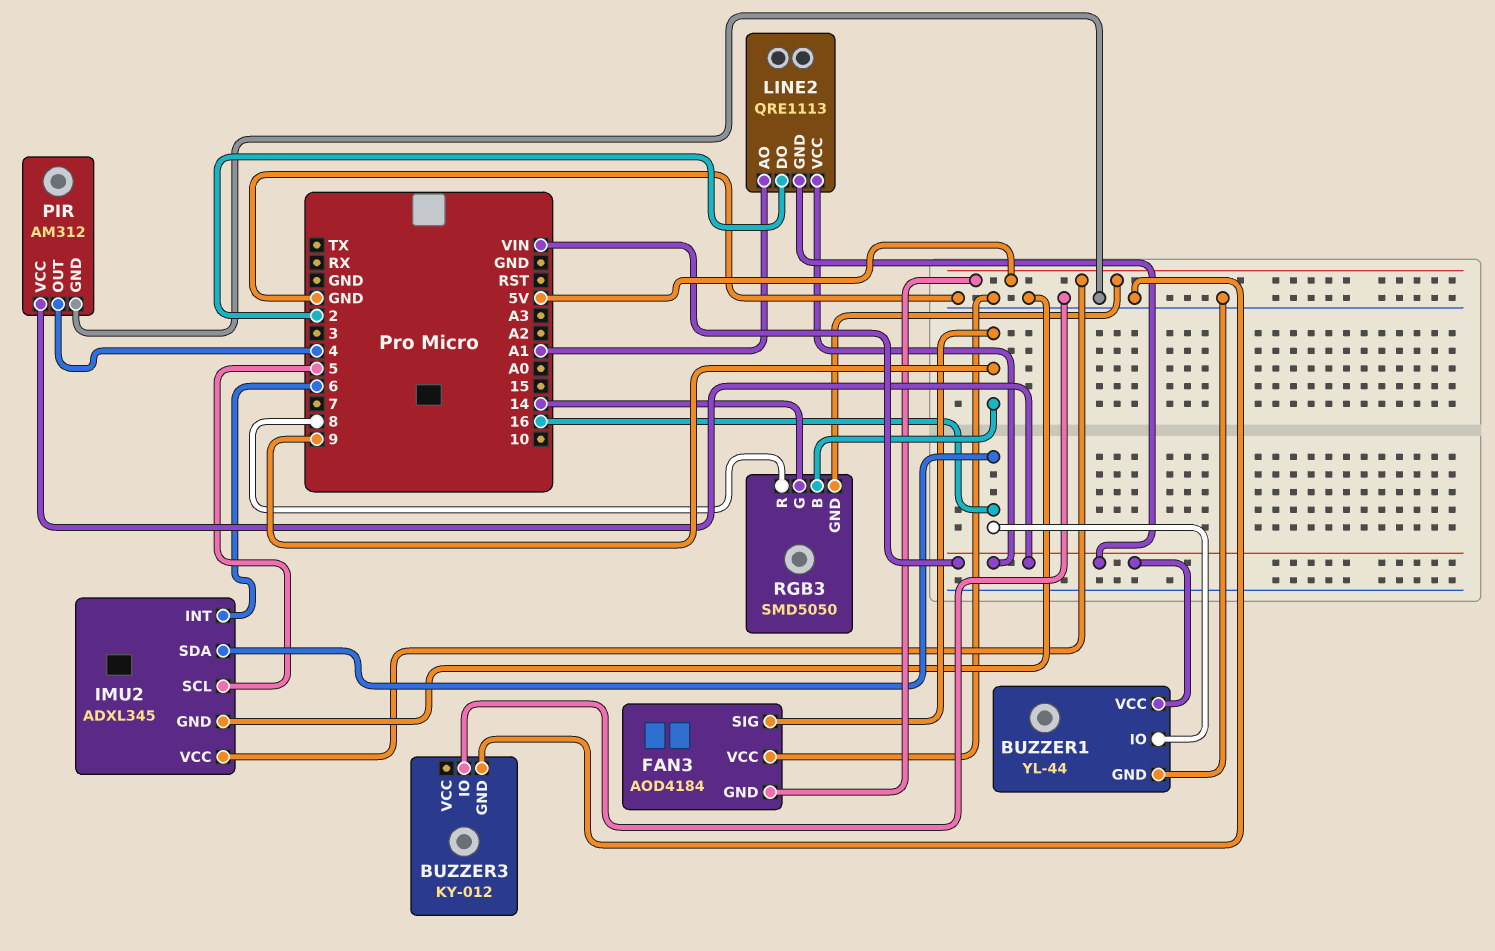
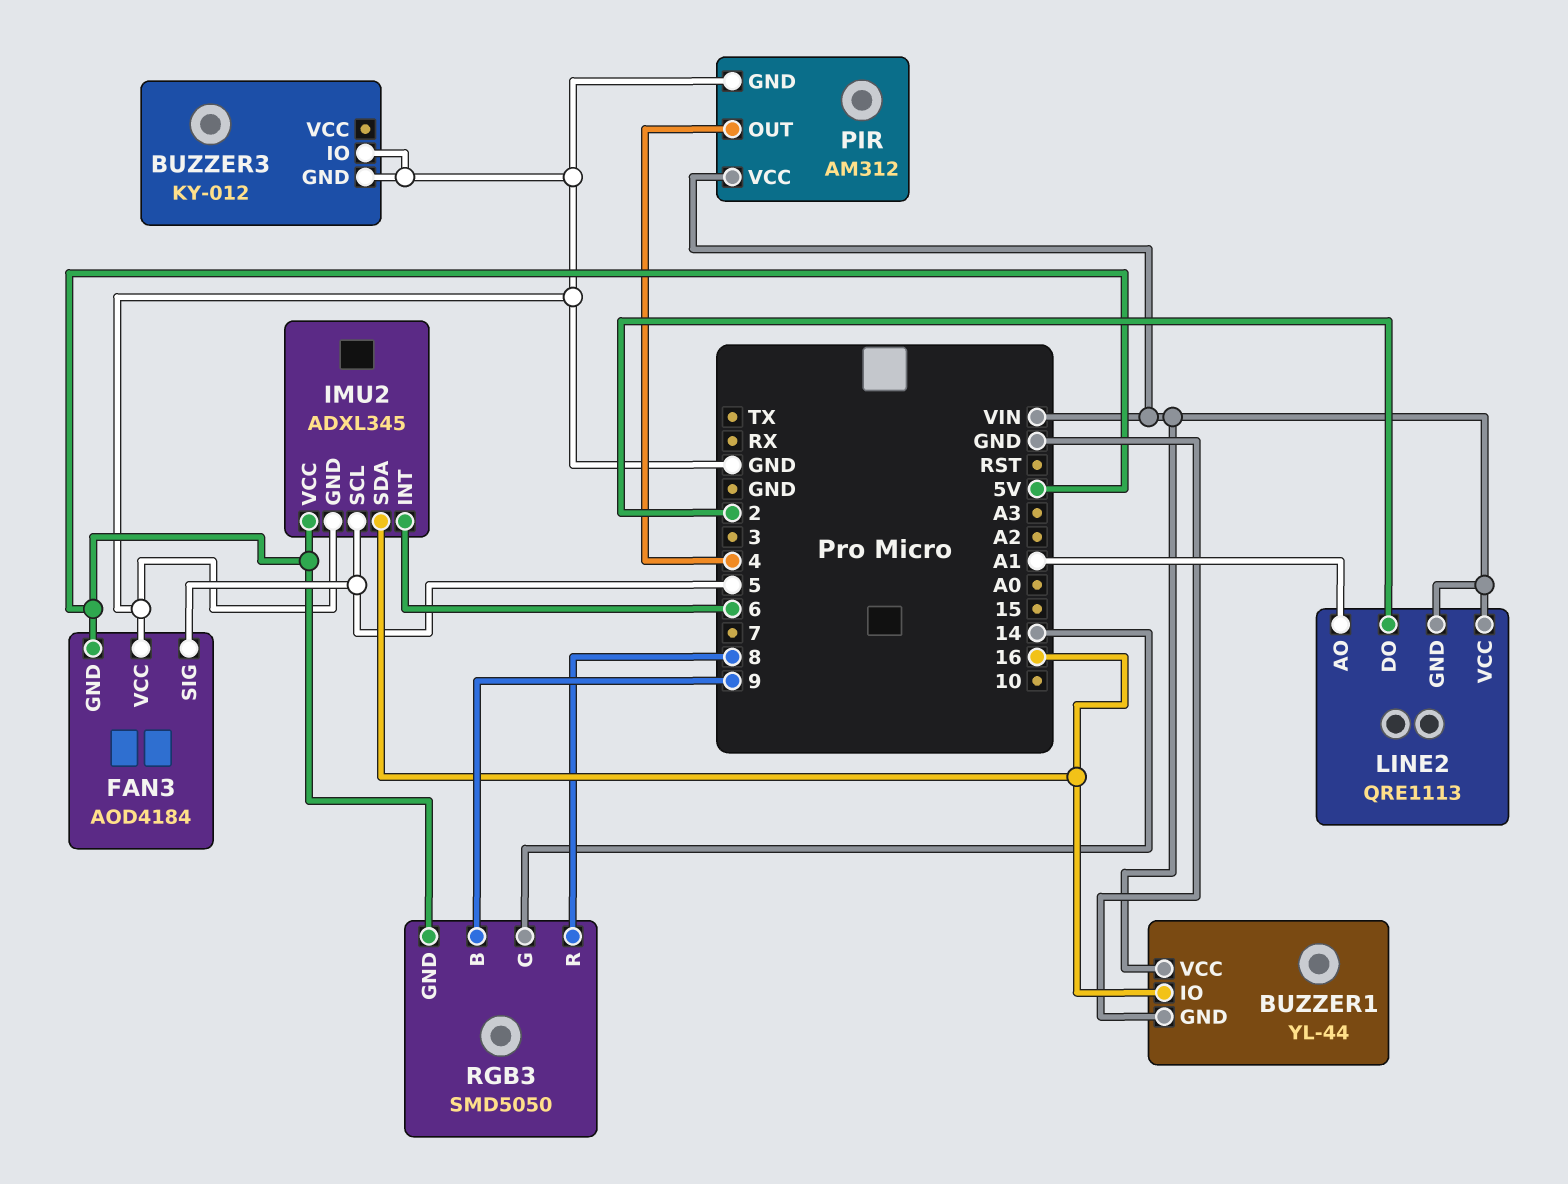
FAN3 pin SIG: 9 -> 5

